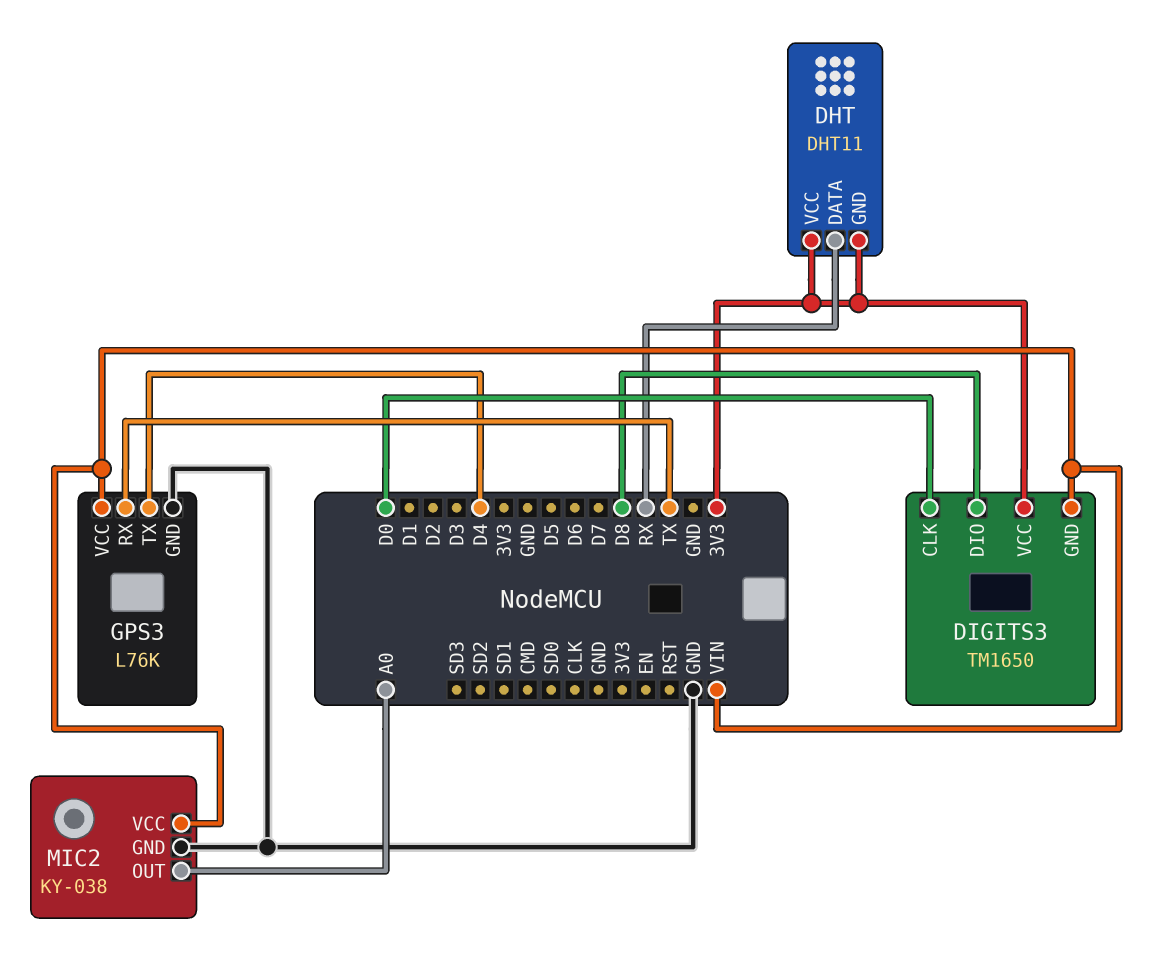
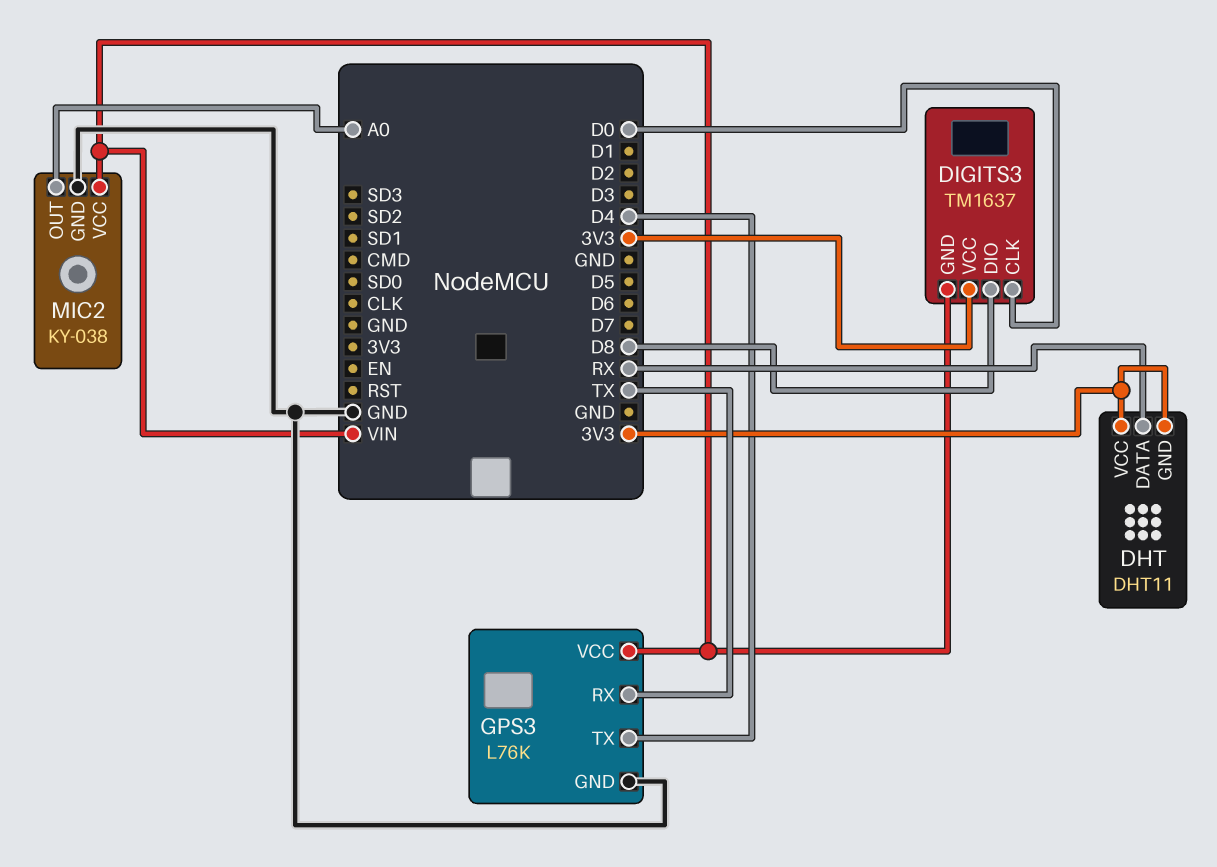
DIGITS3: TM1650 -> TM1637

